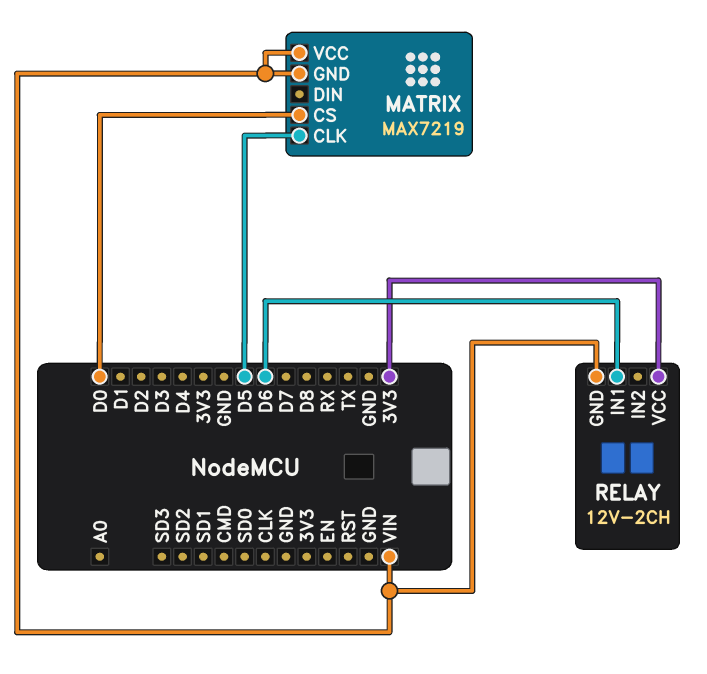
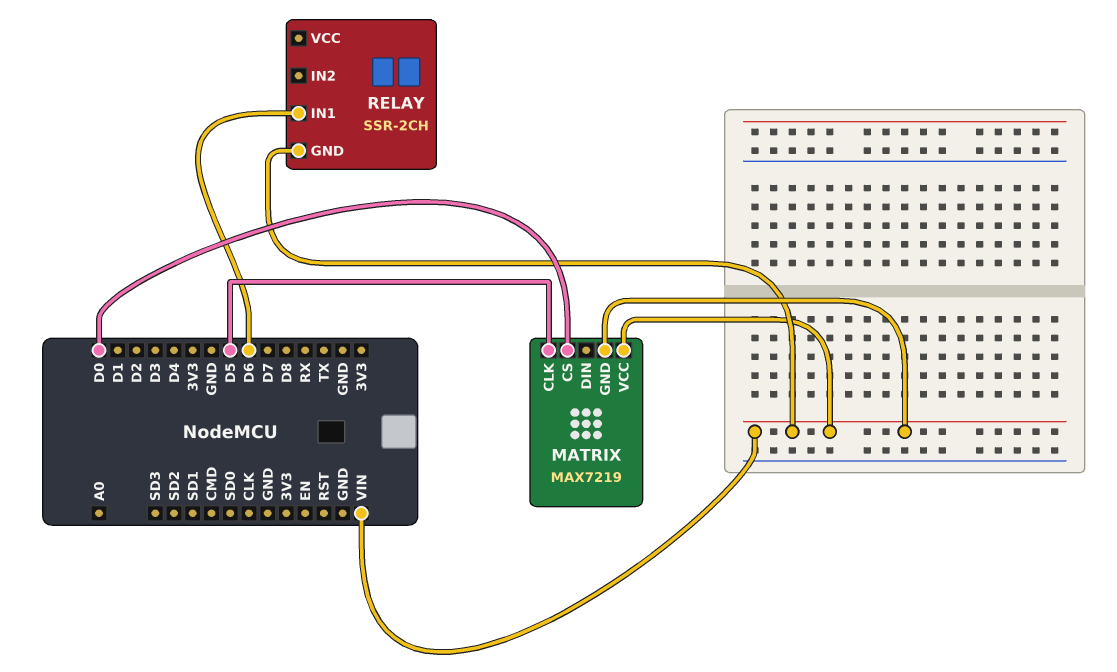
RELAY: 12V-2CH -> SSR-2CH
RELAY pin VCC: 3V3 -> none

